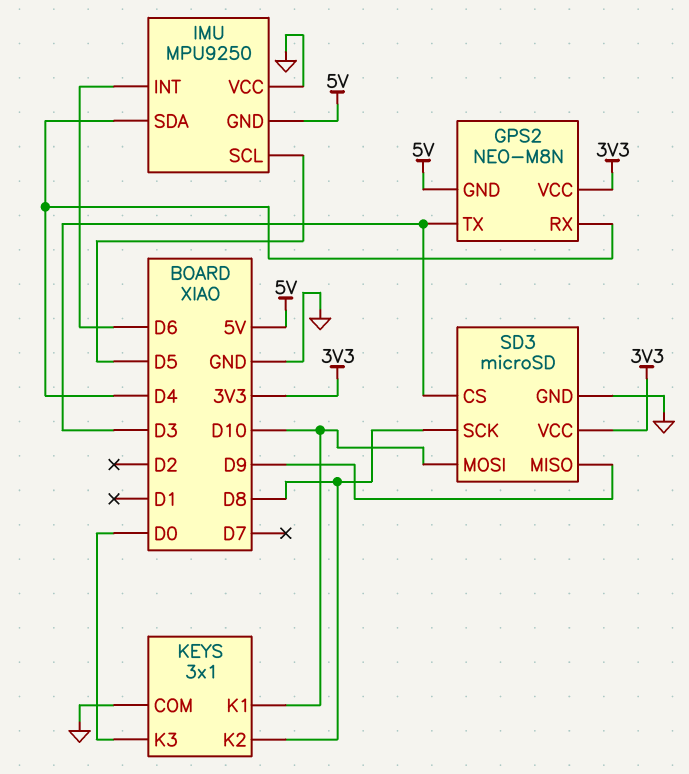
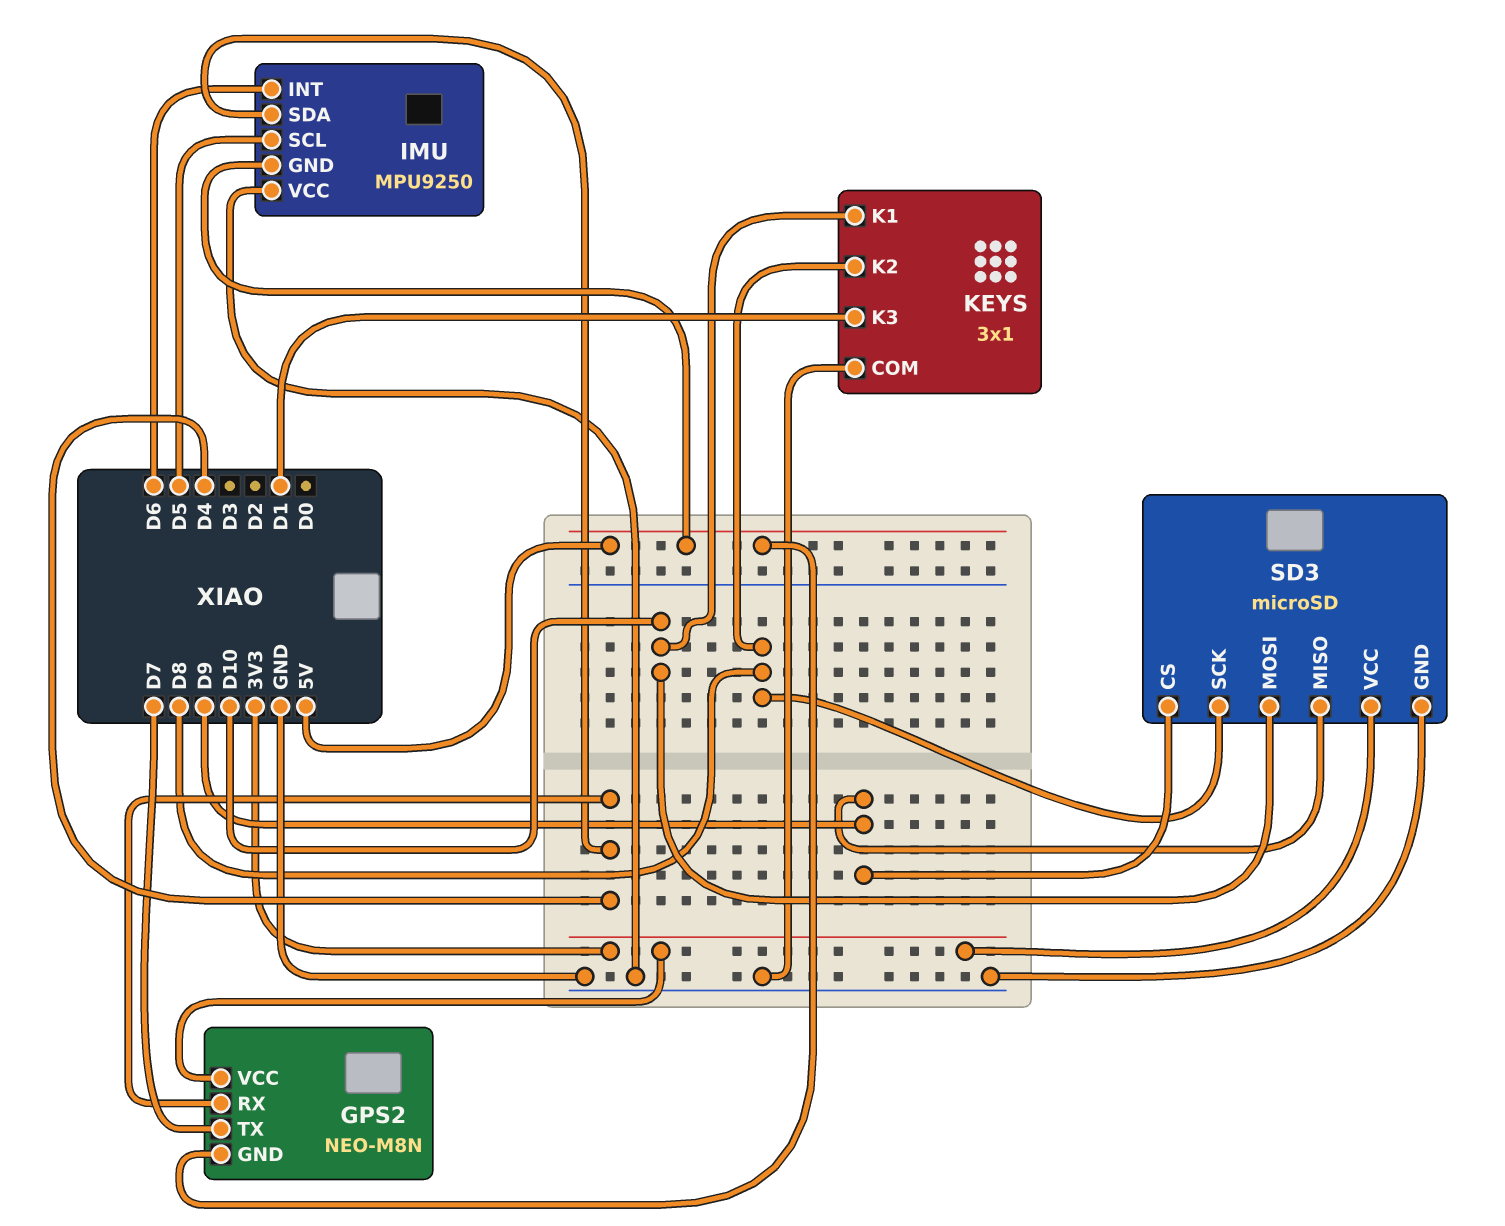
GPS2 pin TX: D3 -> D7
KEYS pin K3: D0 -> D1
SD3 pin CS: D3 -> D9

